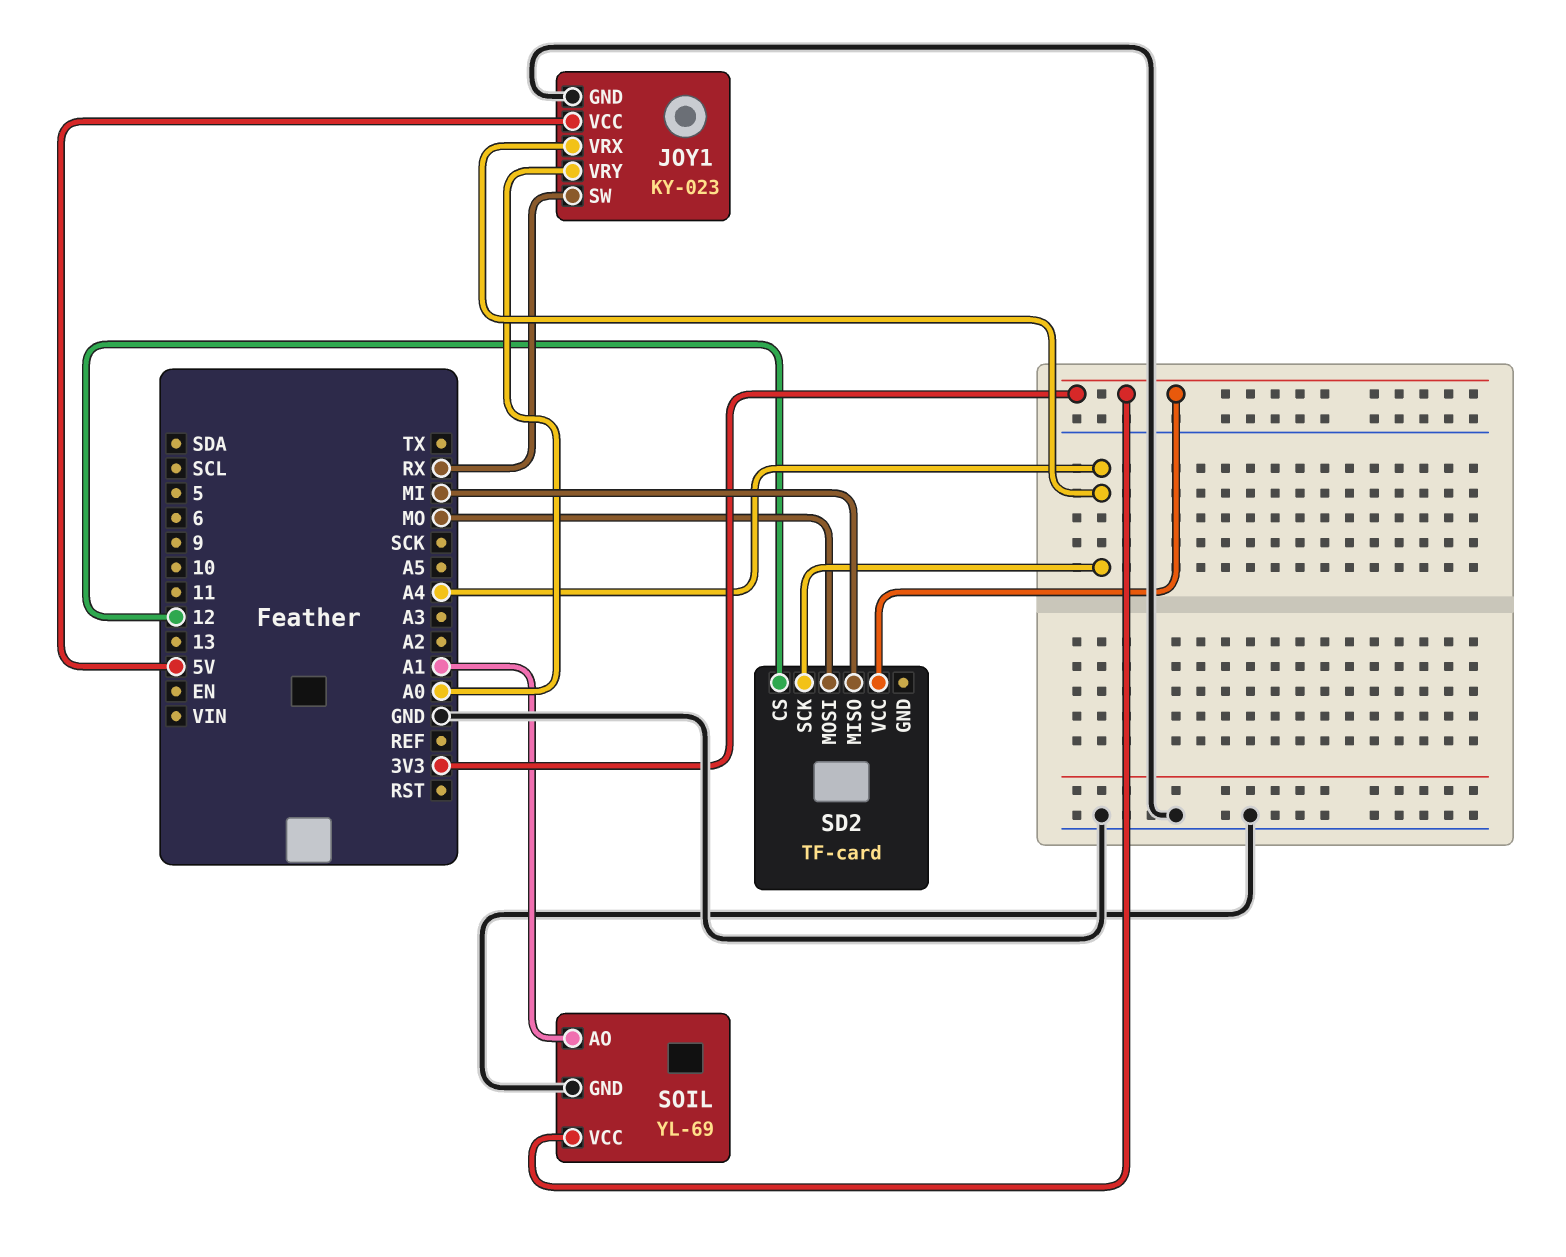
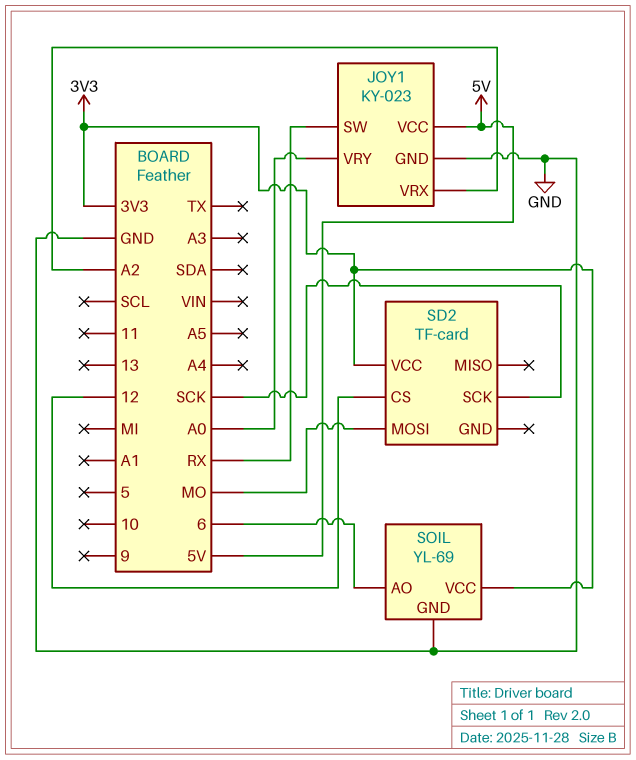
JOY1 pin VRX: A4 -> A2
SD2 pin MISO: MI -> none
SD2 pin SCK: A4 -> SCK
SOIL pin AO: A1 -> 6

